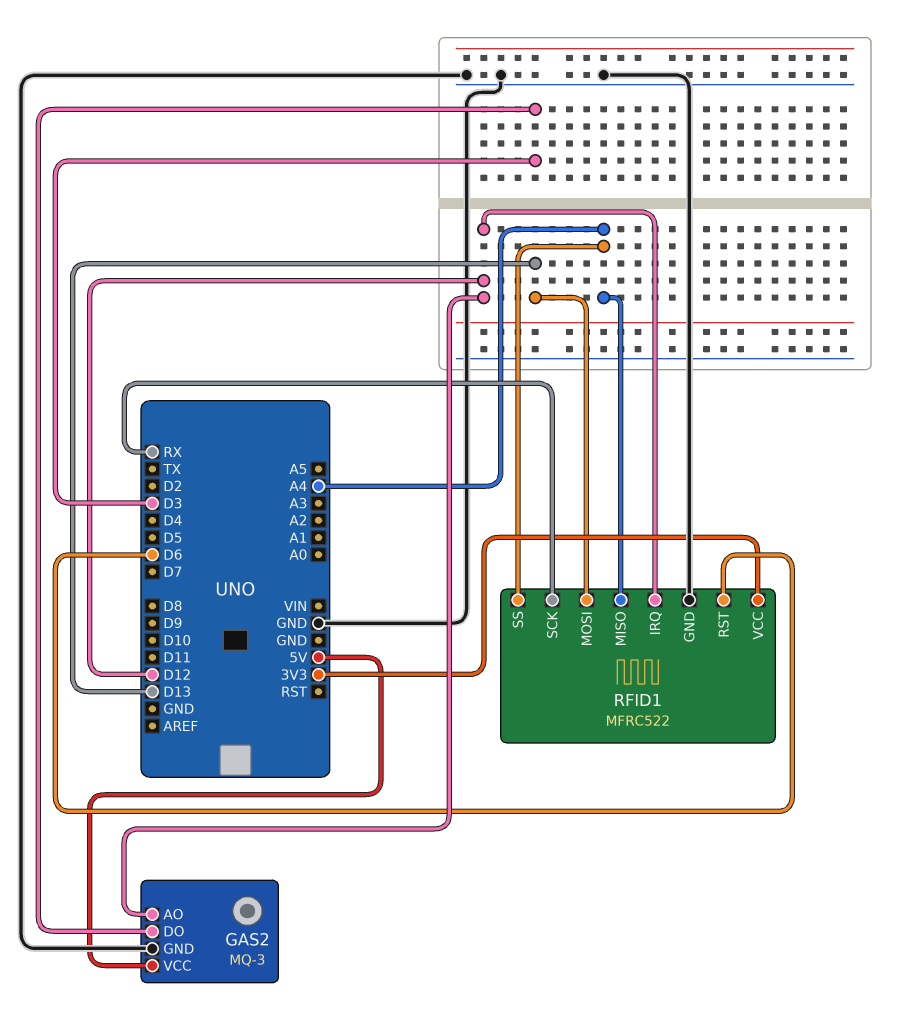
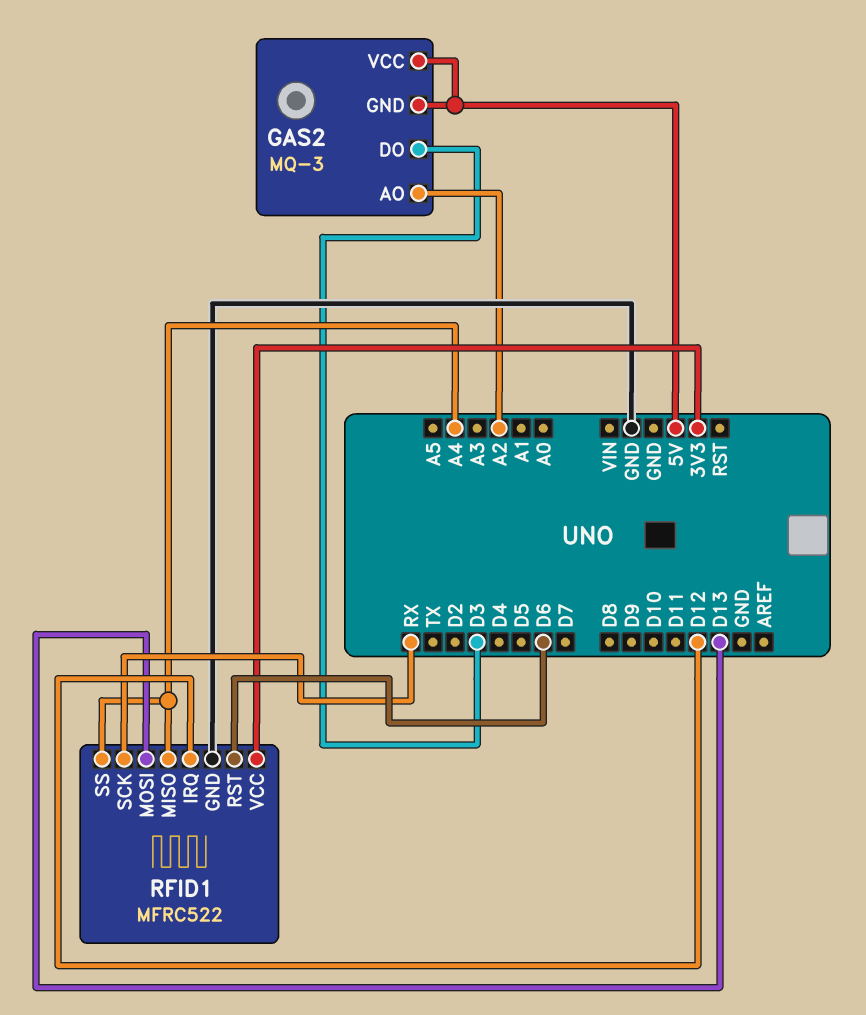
GAS2 pin AO: D12 -> A2
GAS2 pin GND: GND -> 5V

